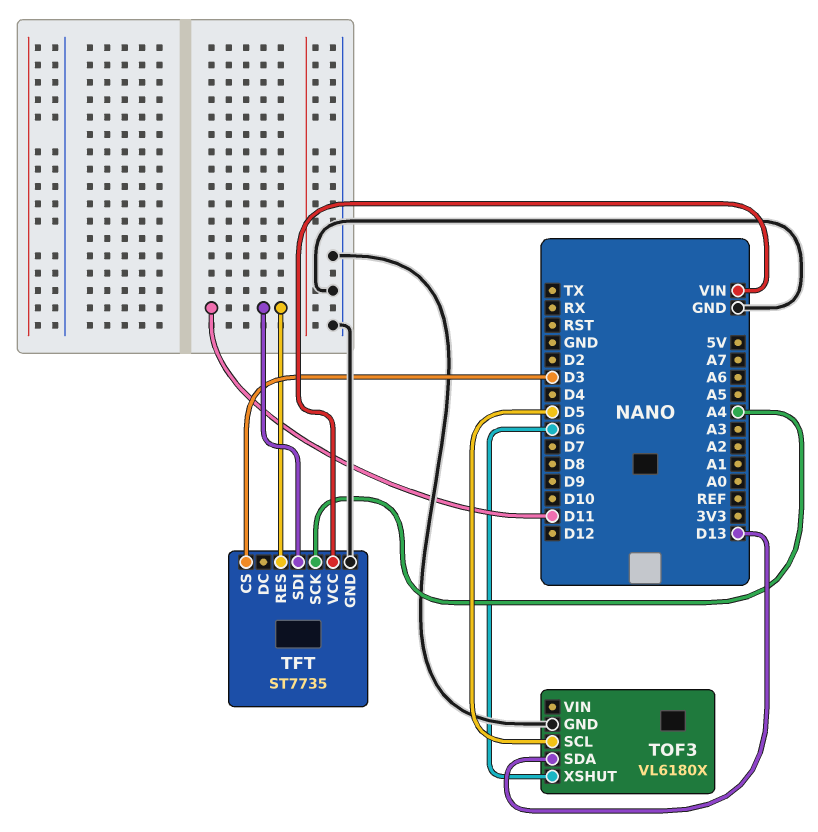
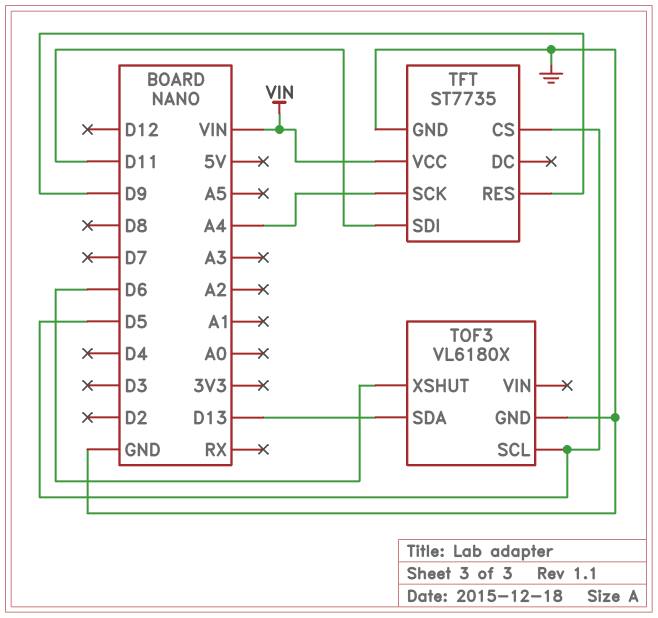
TFT pin CS: D3 -> D5
TFT pin RES: D11 -> D9

